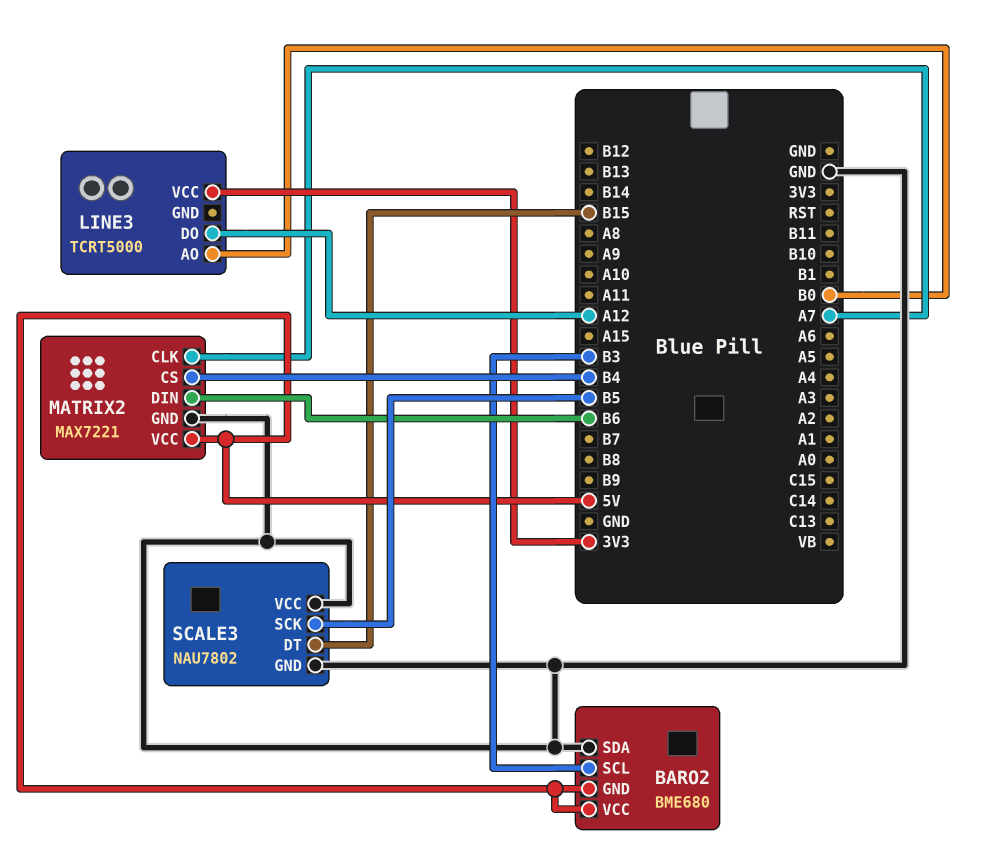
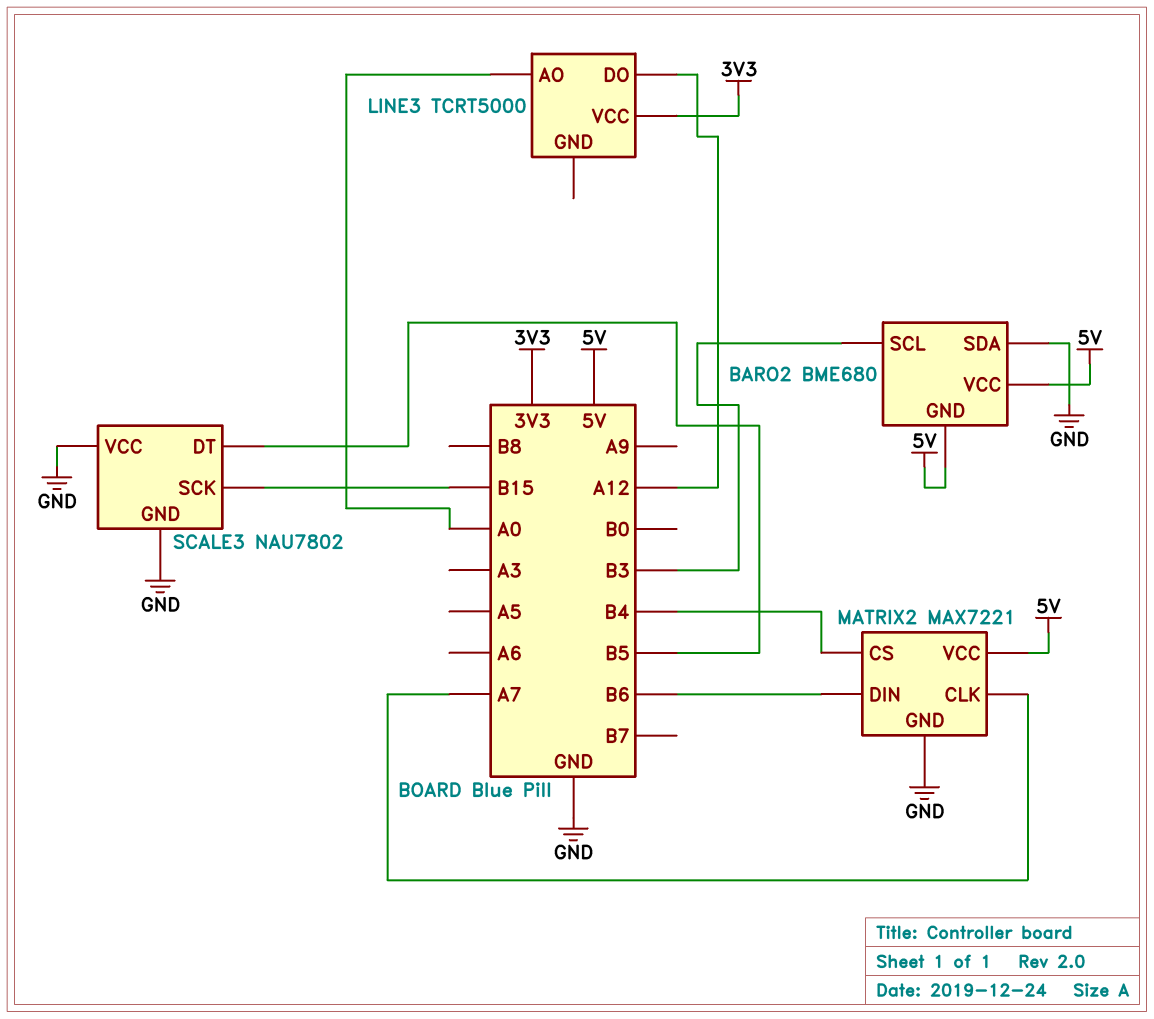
LINE3 pin AO: B0 -> A0
SCALE3 pin DT: B15 -> B5
SCALE3 pin SCK: B5 -> B15

